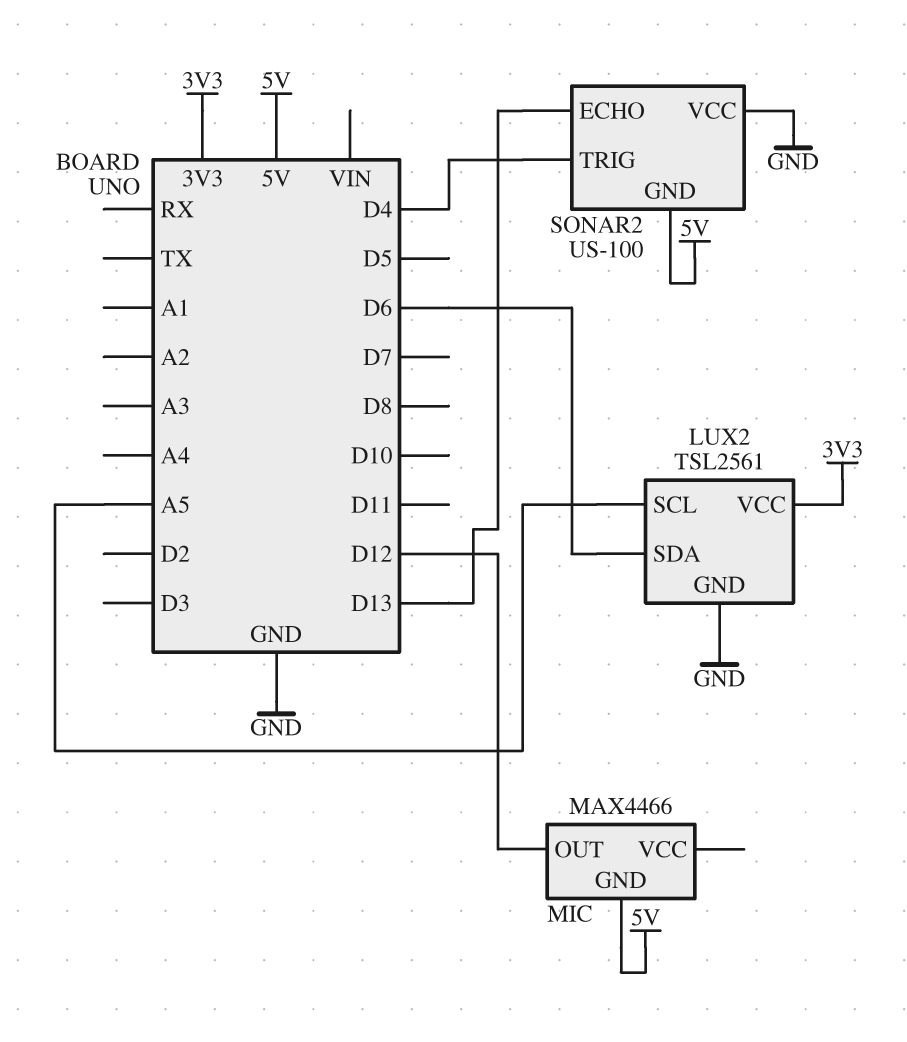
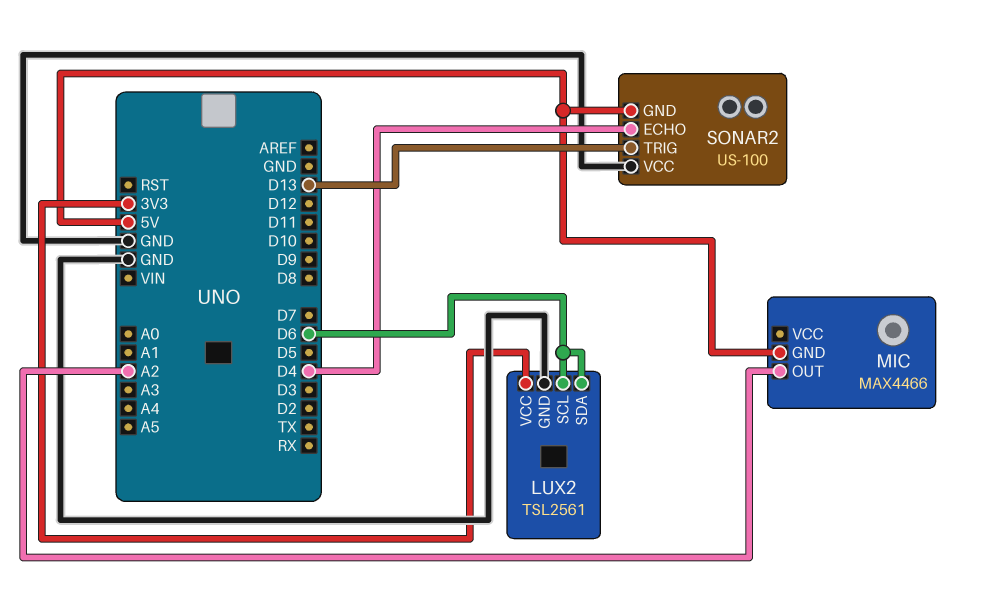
LUX2 pin SCL: A5 -> D6
MIC pin OUT: D12 -> A2
SONAR2 pin ECHO: D13 -> D4
SONAR2 pin TRIG: D4 -> D13

